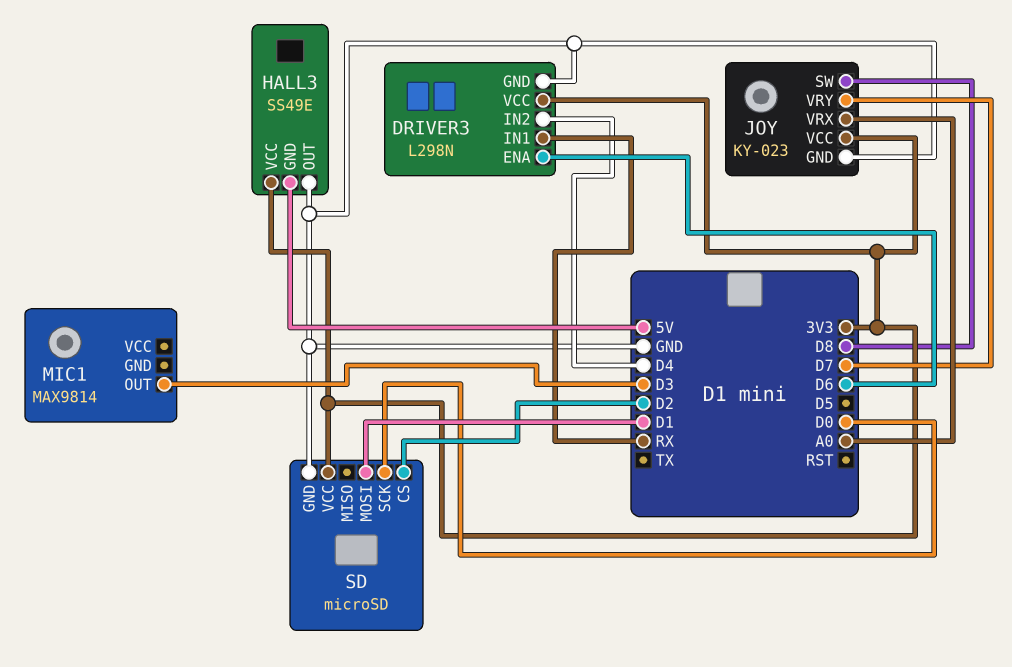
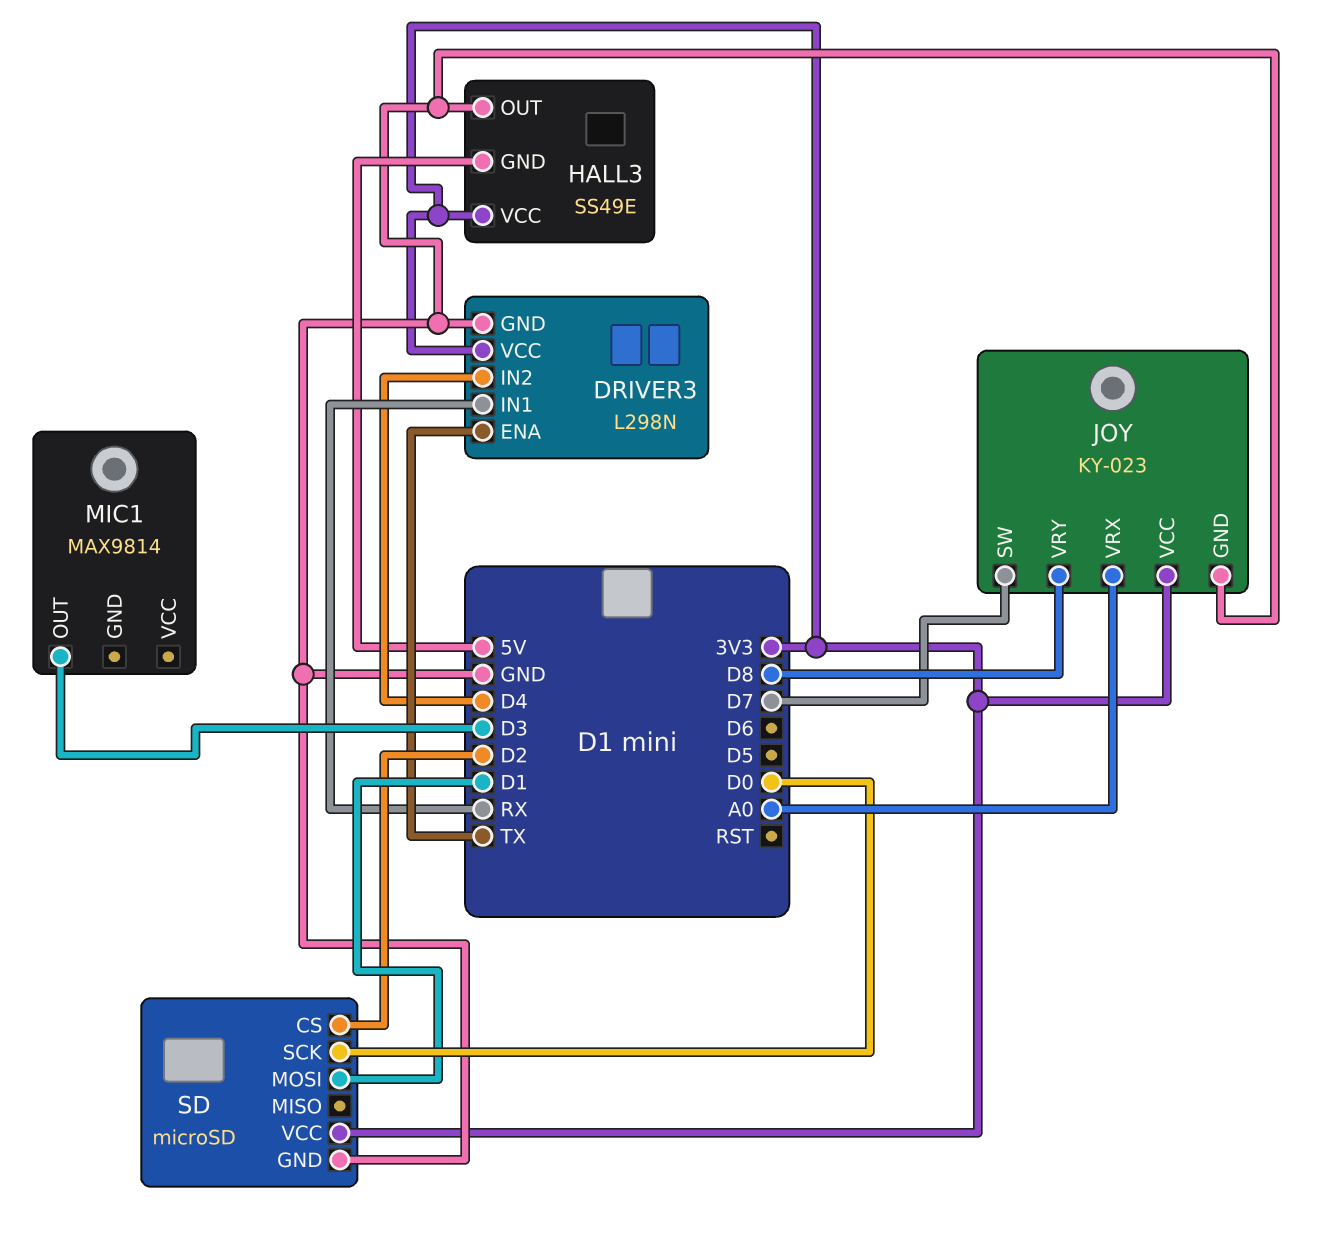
DRIVER3 pin ENA: D6 -> TX
JOY pin SW: D8 -> D7
JOY pin VRY: D7 -> D8

